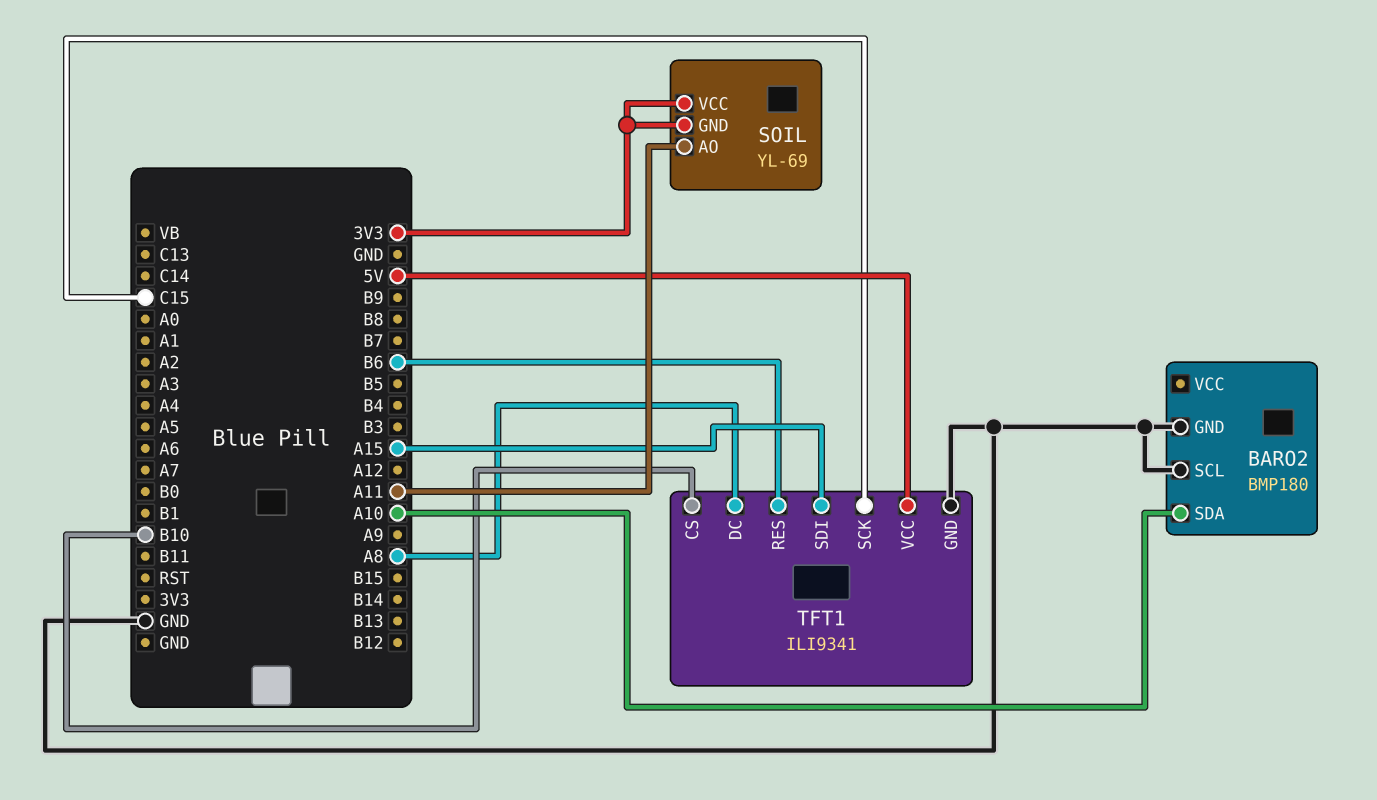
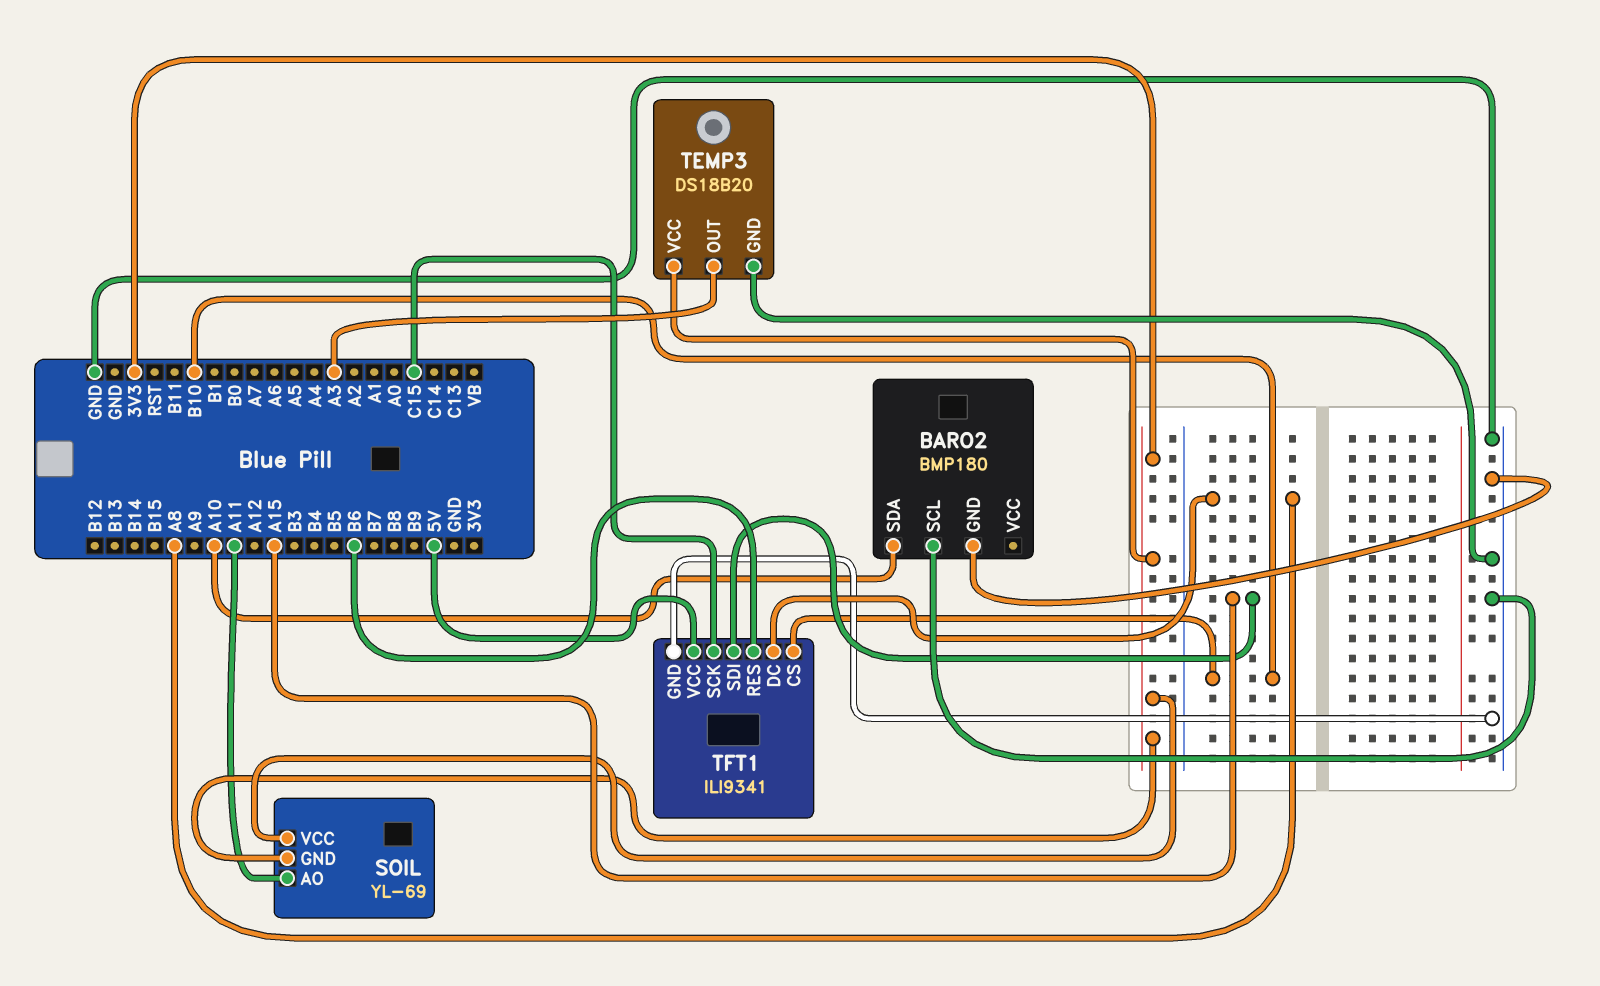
TEMP3: none -> DS18B20
TEMP3 pin GND: none -> GND
TEMP3 pin OUT: none -> A3
TEMP3 pin VCC: none -> 3V3

